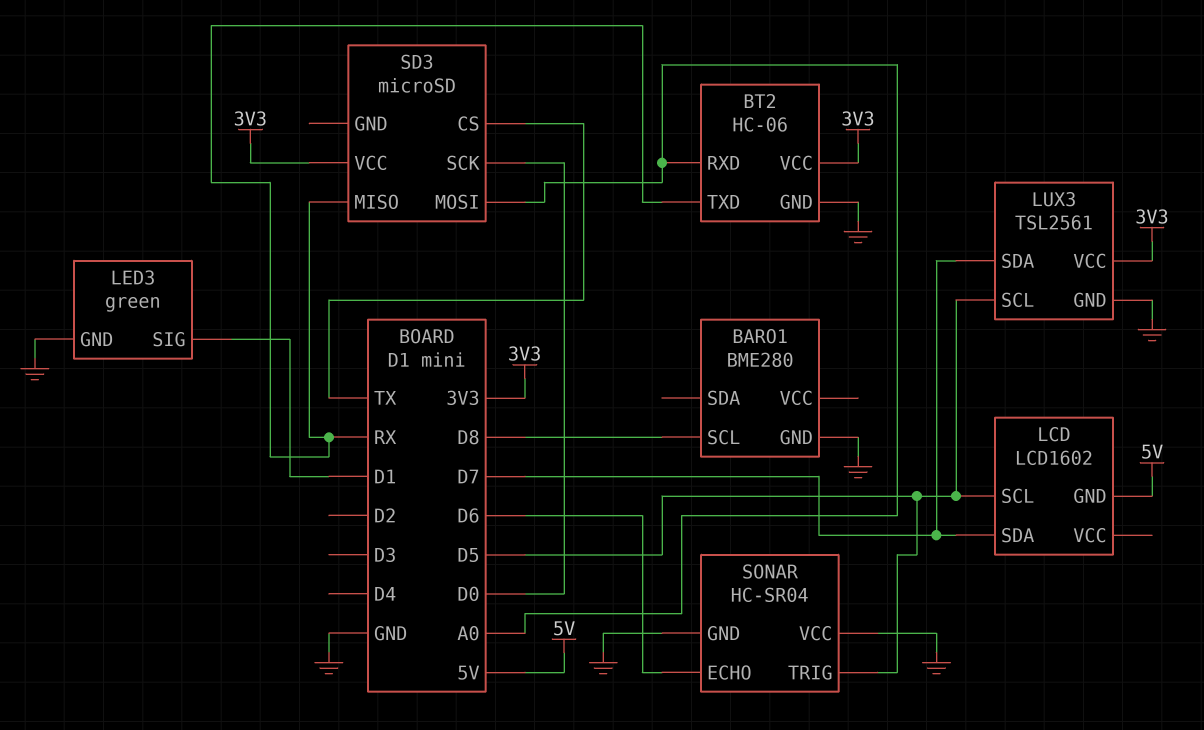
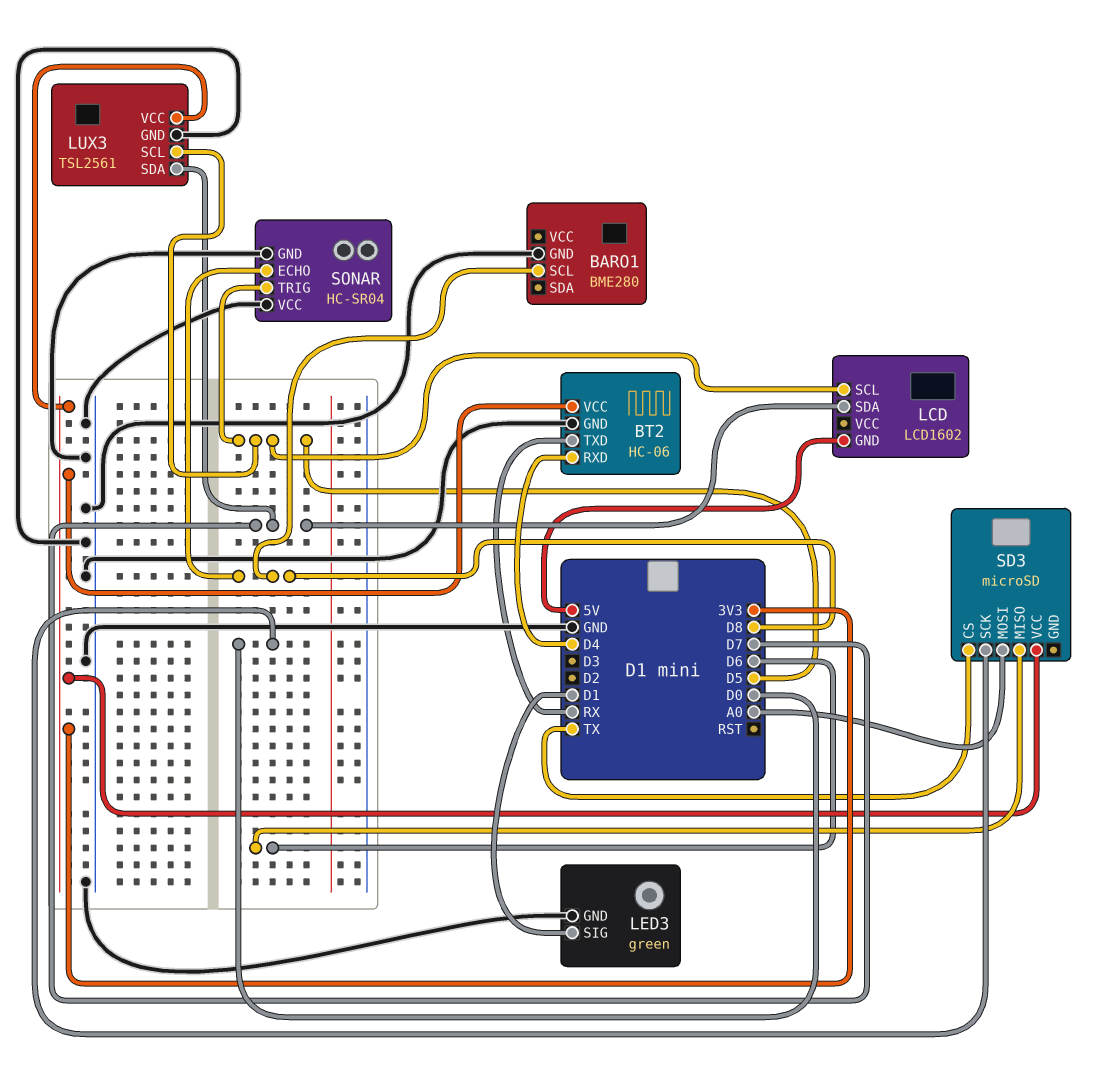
BT2 pin RXD: A0 -> D4
SD3 pin MISO: RX -> D6
SONAR pin ECHO: D6 -> D8

